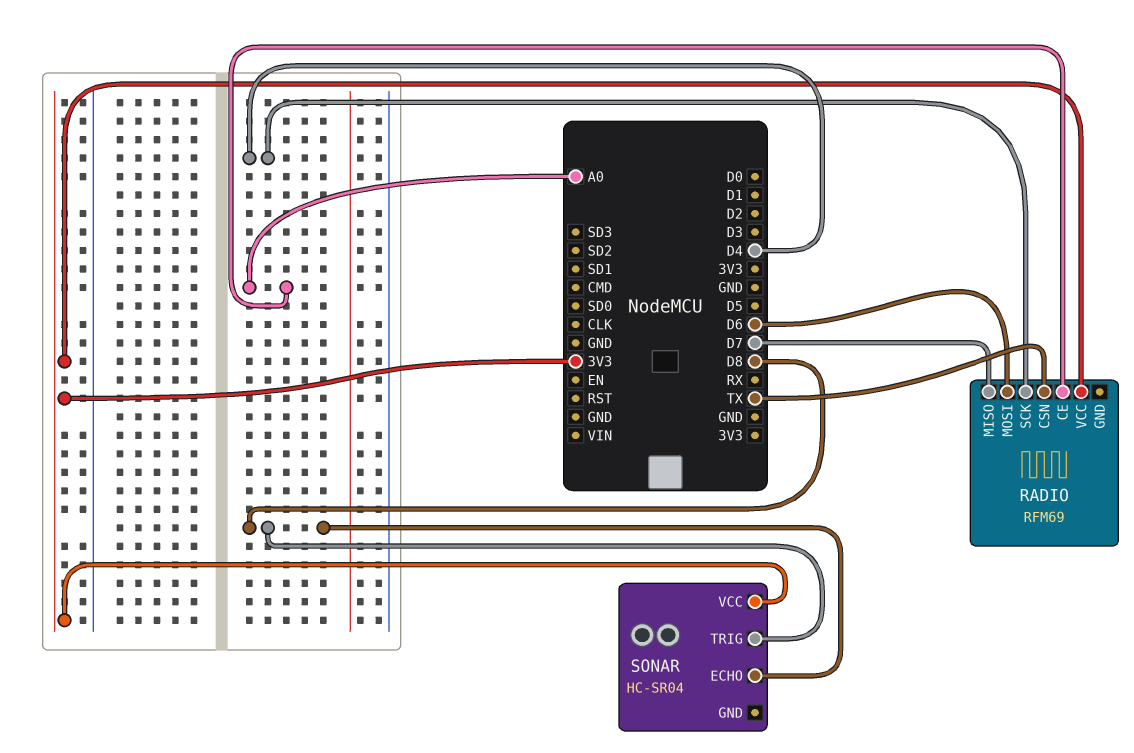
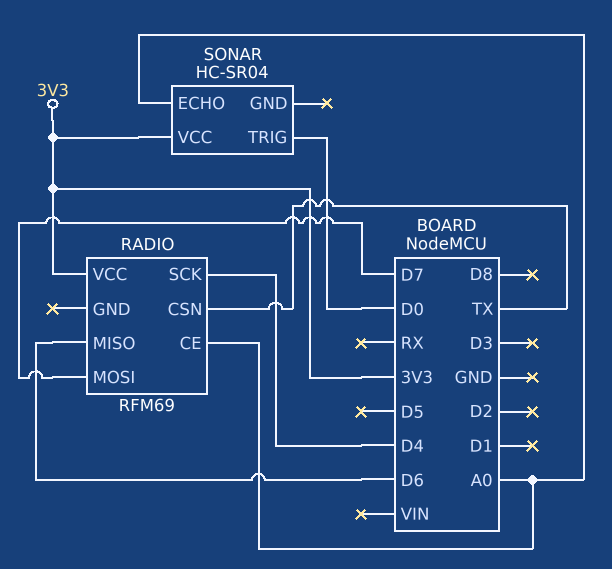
RADIO pin MISO: D7 -> D6
RADIO pin MOSI: D6 -> D7
SONAR pin ECHO: D8 -> A0
SONAR pin TRIG: D8 -> D0

